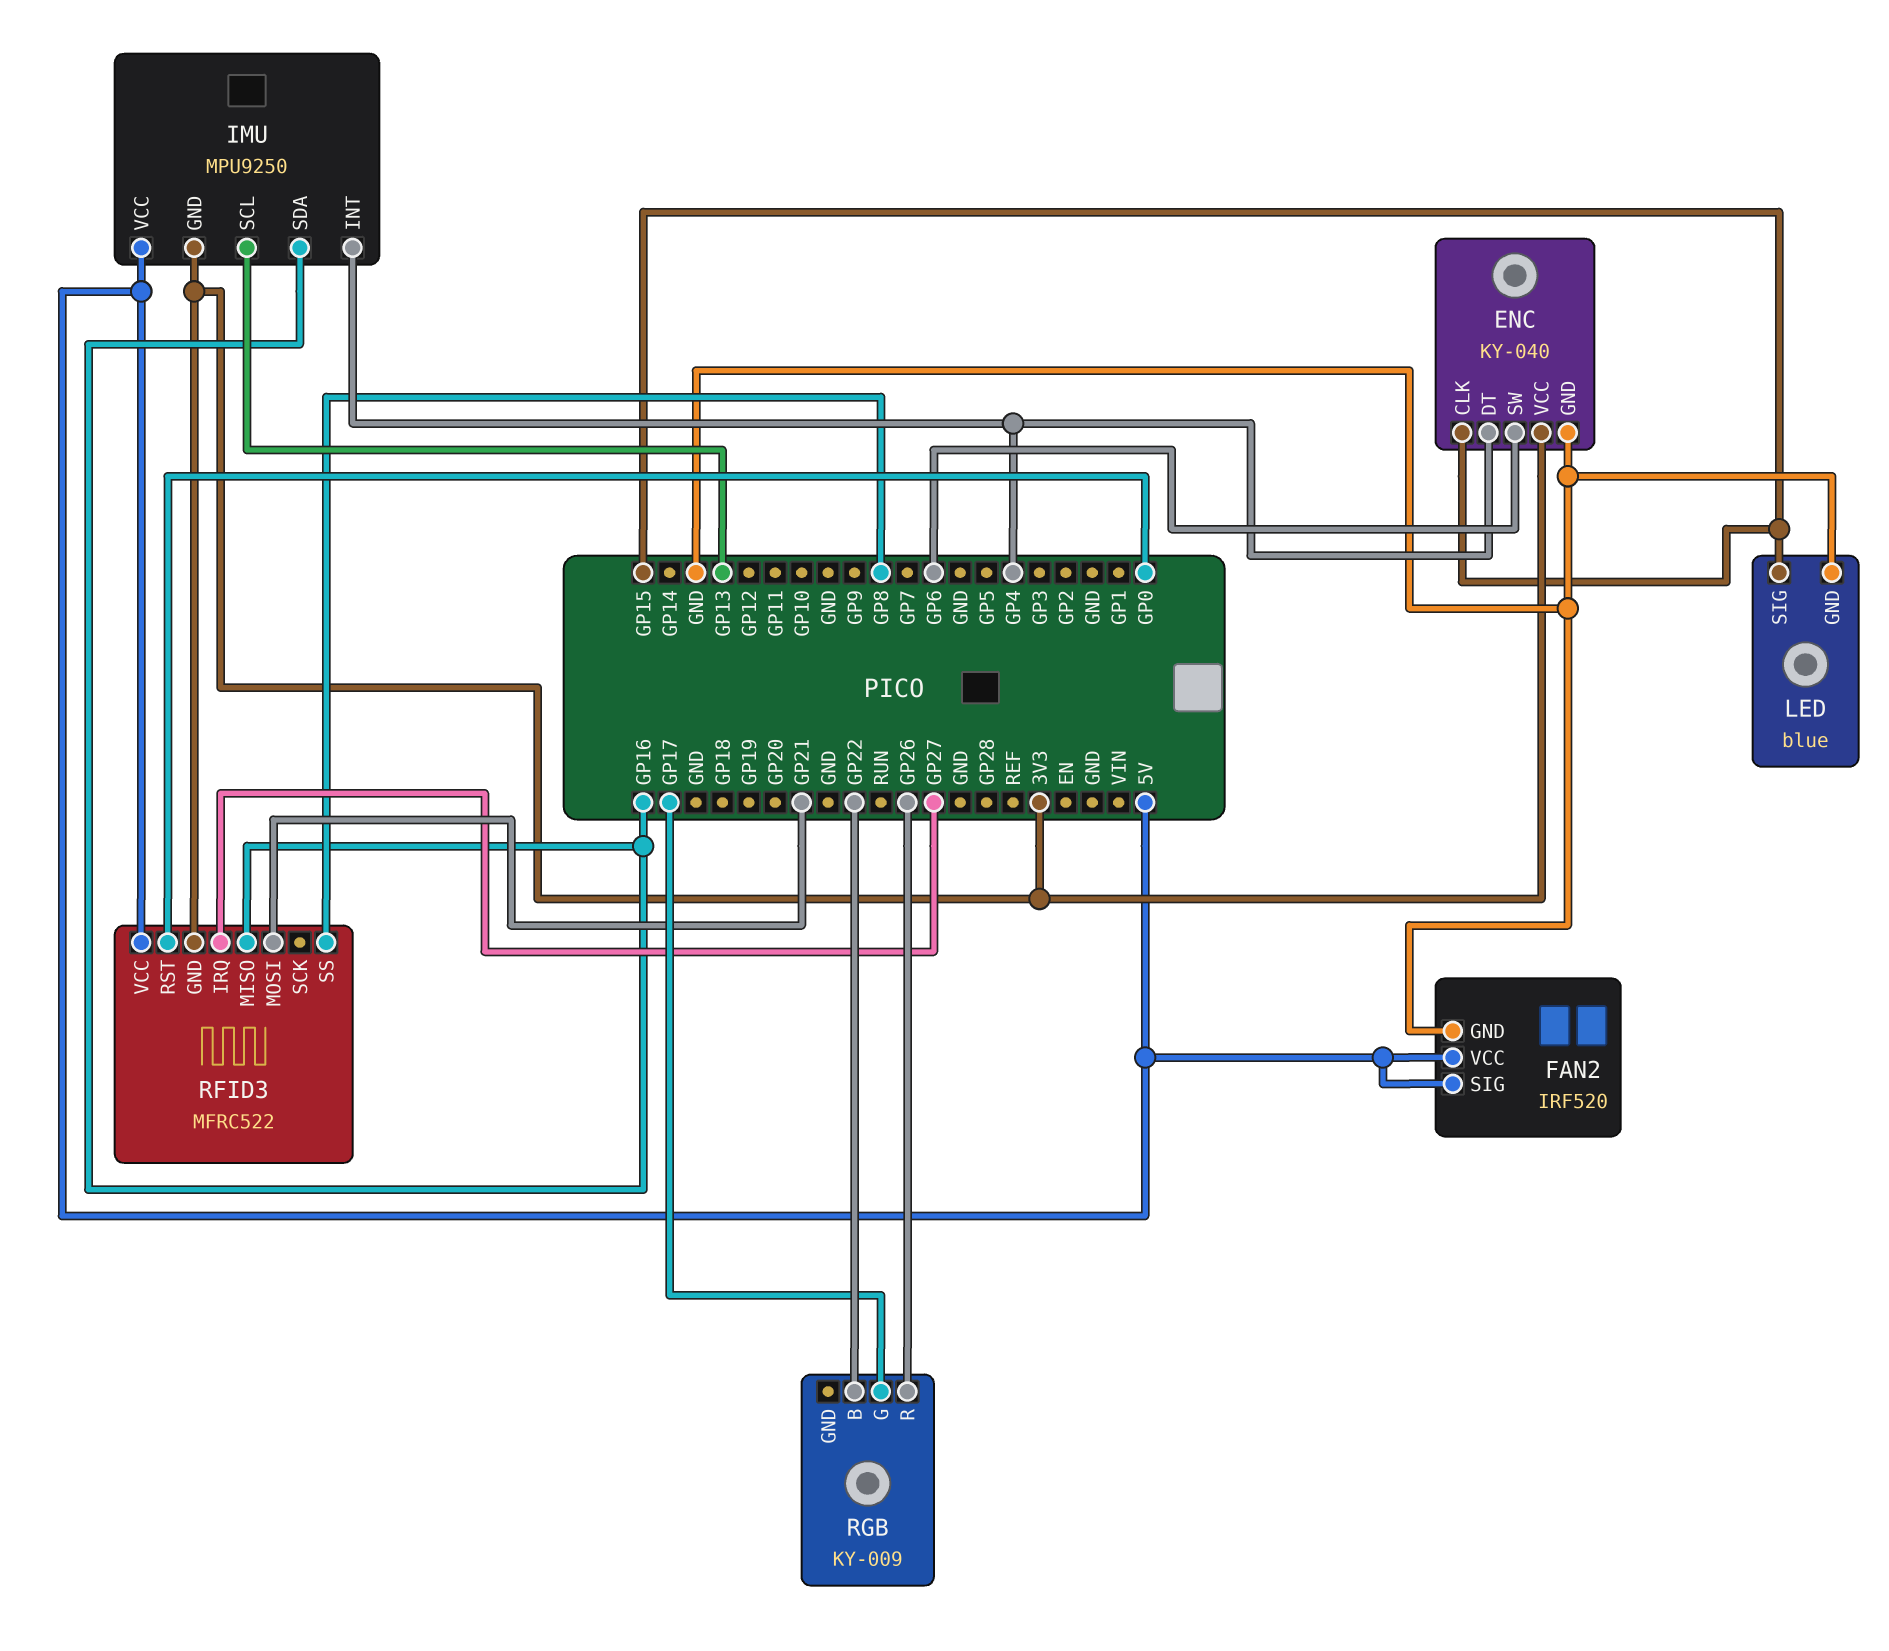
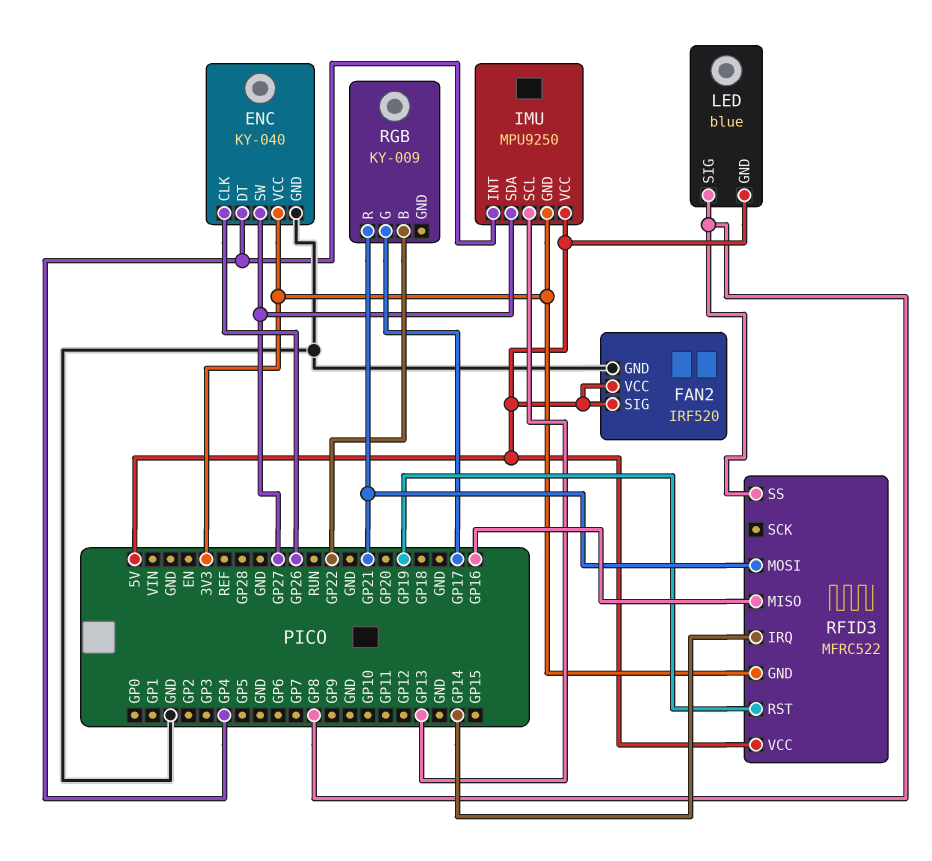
ENC pin CLK: GP15 -> GP26
ENC pin SW: GP6 -> GP27
IMU pin SDA: GP16 -> GP27
LED pin GND: GND -> 5V
LED pin SIG: GP15 -> GP8
RFID3 pin IRQ: GP27 -> GP14
RFID3 pin RST: GP0 -> GP19
RGB pin R: GP26 -> GP21

